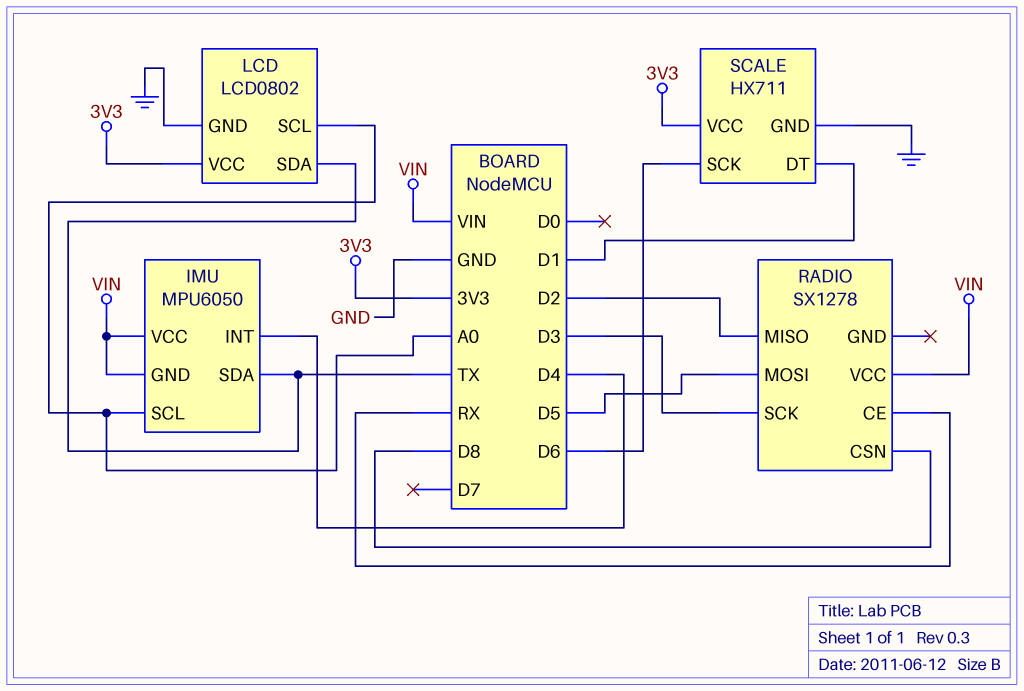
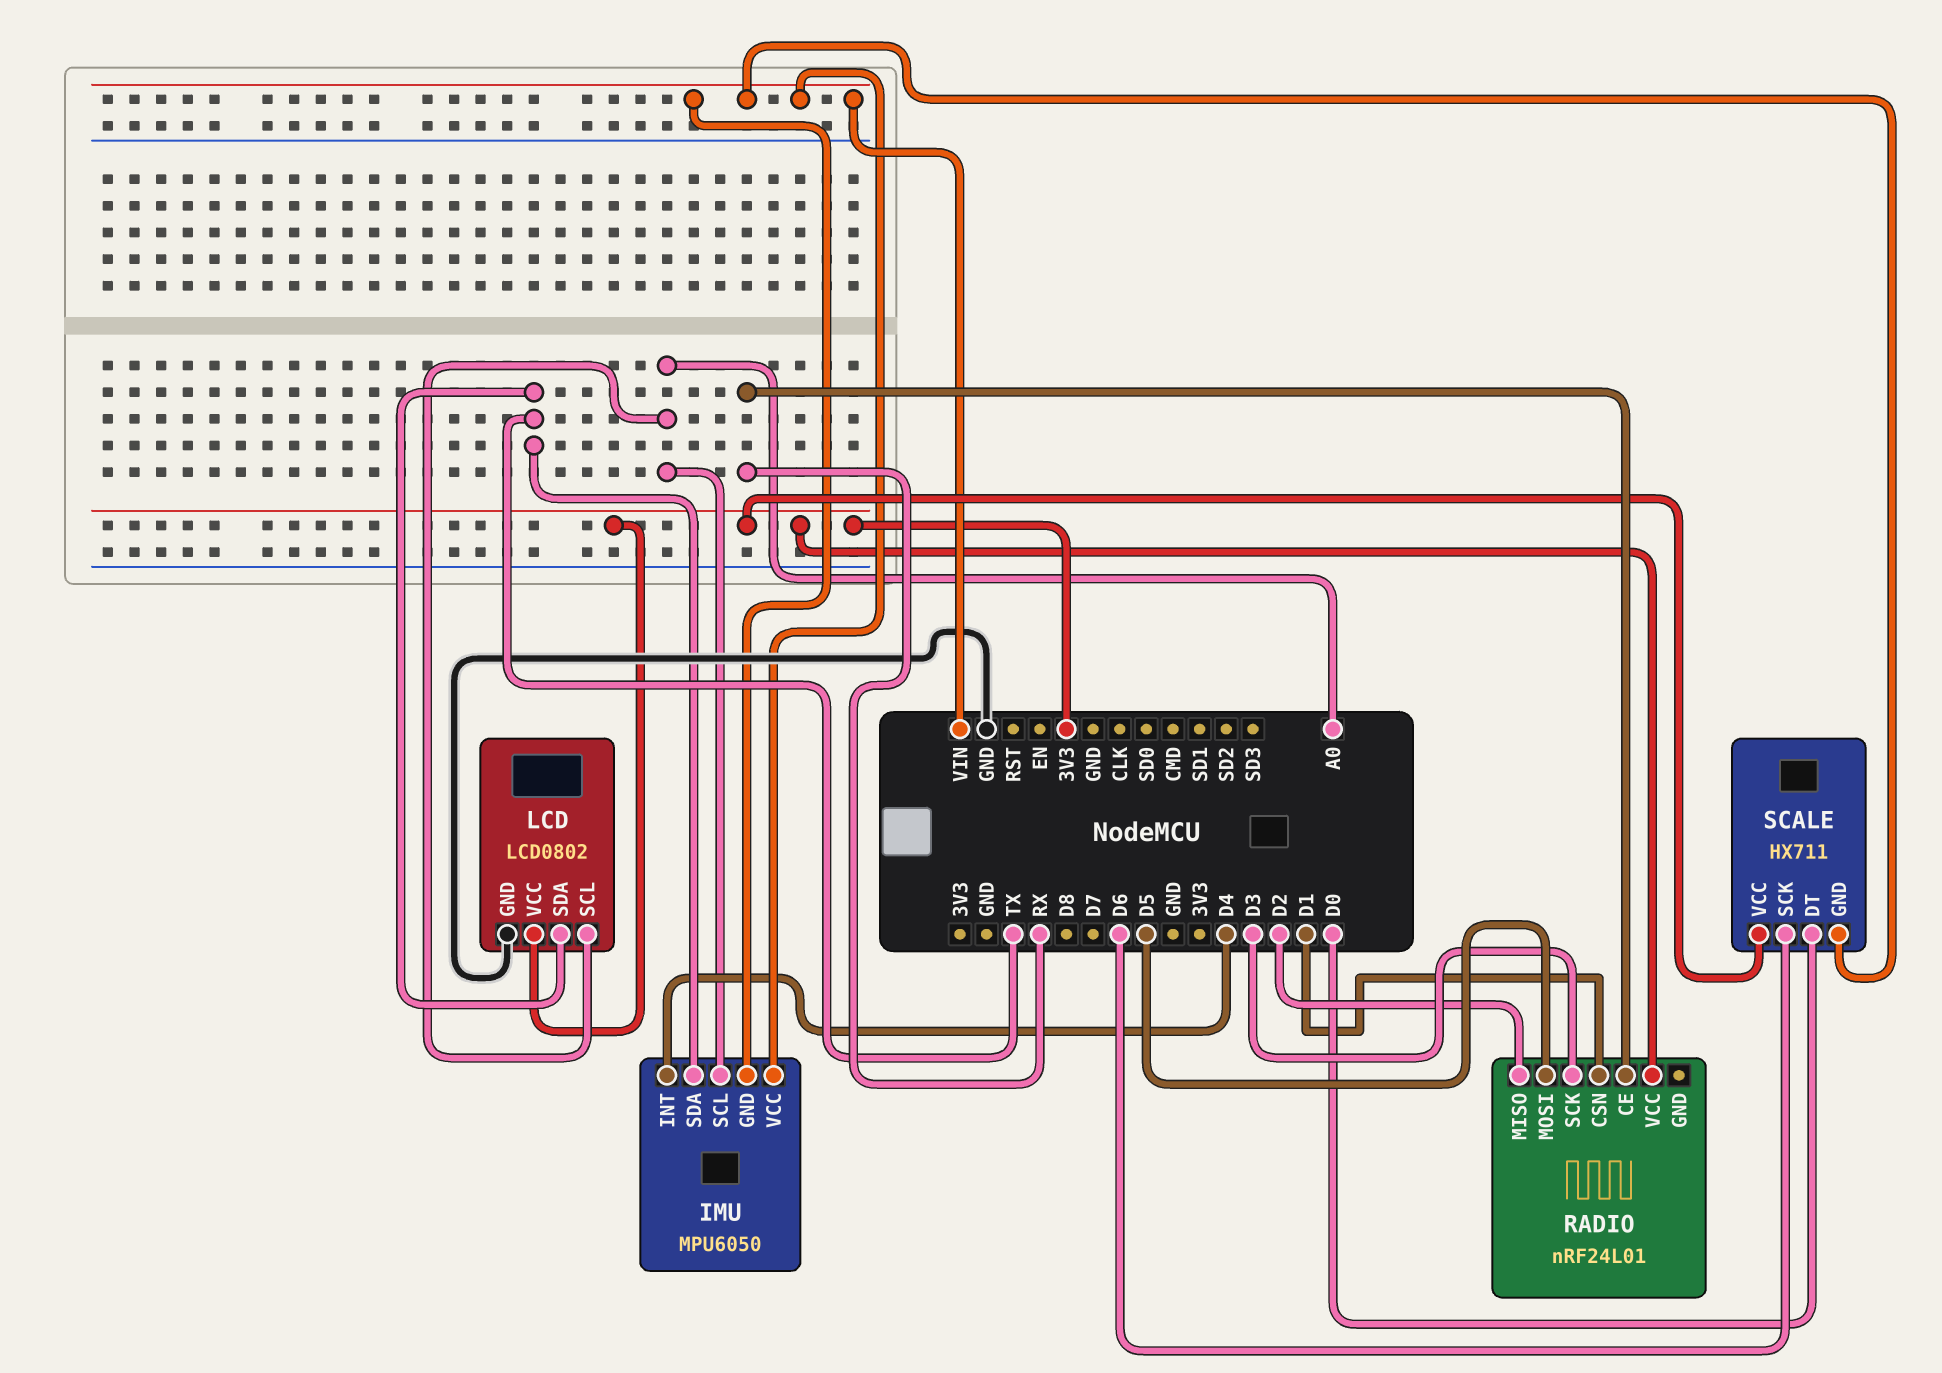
RADIO: SX1278 -> nRF24L01
RADIO pin CSN: D8 -> D1
RADIO pin VCC: VIN -> 3V3
SCALE pin DT: D1 -> D0
SCALE pin GND: GND -> VIN

